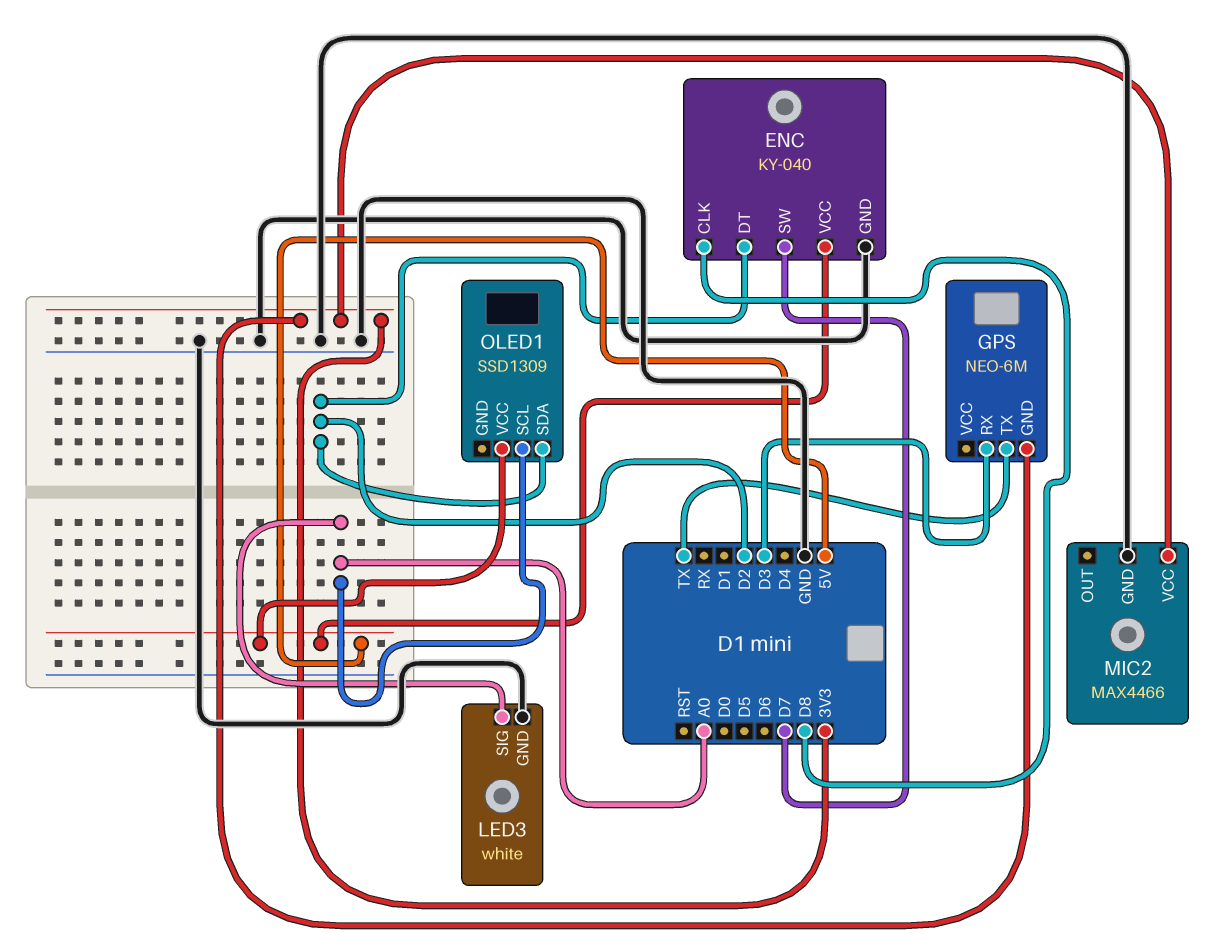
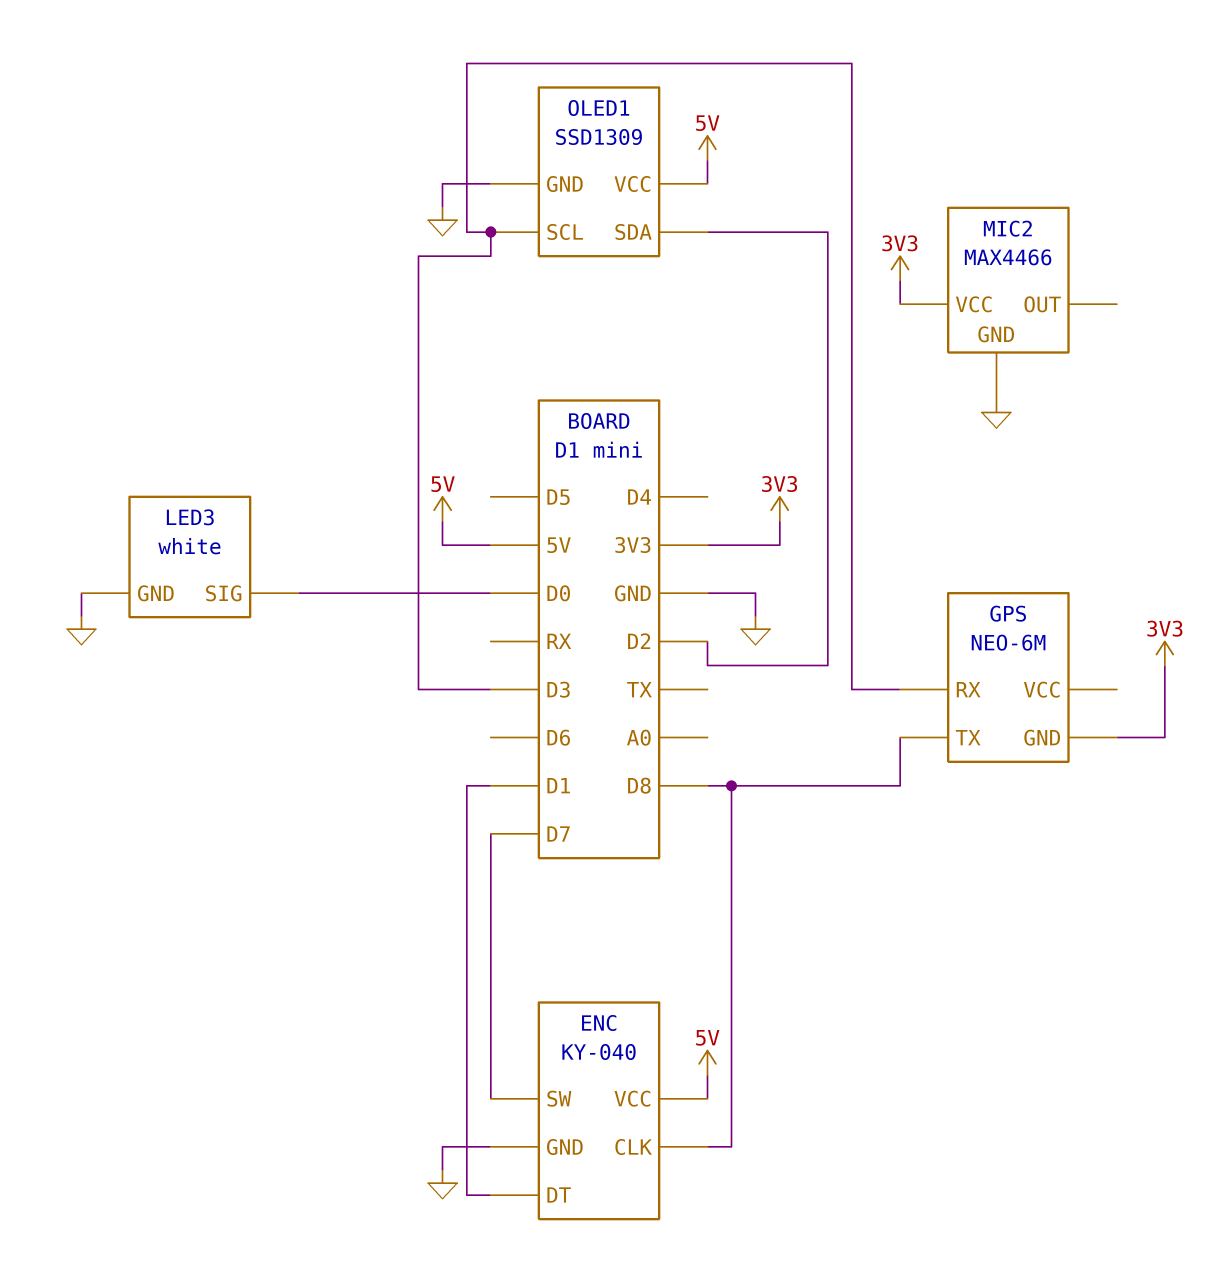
ENC pin DT: D2 -> D1
GPS pin TX: TX -> D8
LED3 pin SIG: A0 -> D0
OLED1 pin GND: none -> GND
OLED1 pin SCL: A0 -> D3

